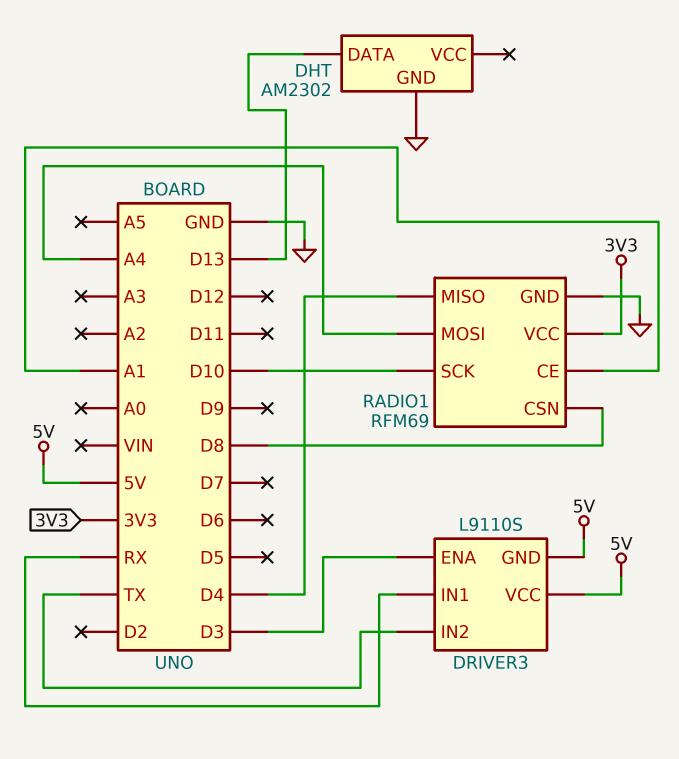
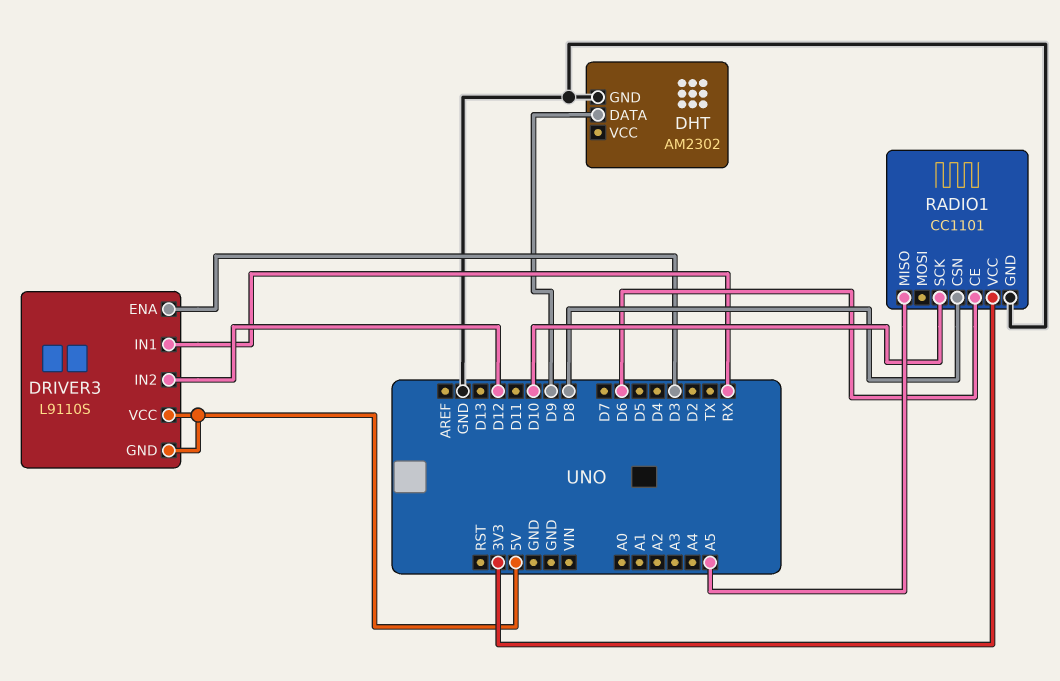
DHT pin DATA: D13 -> D9
DRIVER3 pin IN2: TX -> D12
RADIO1: RFM69 -> CC1101
RADIO1 pin CE: A1 -> D6
RADIO1 pin MISO: D4 -> A5
RADIO1 pin MOSI: A4 -> none

